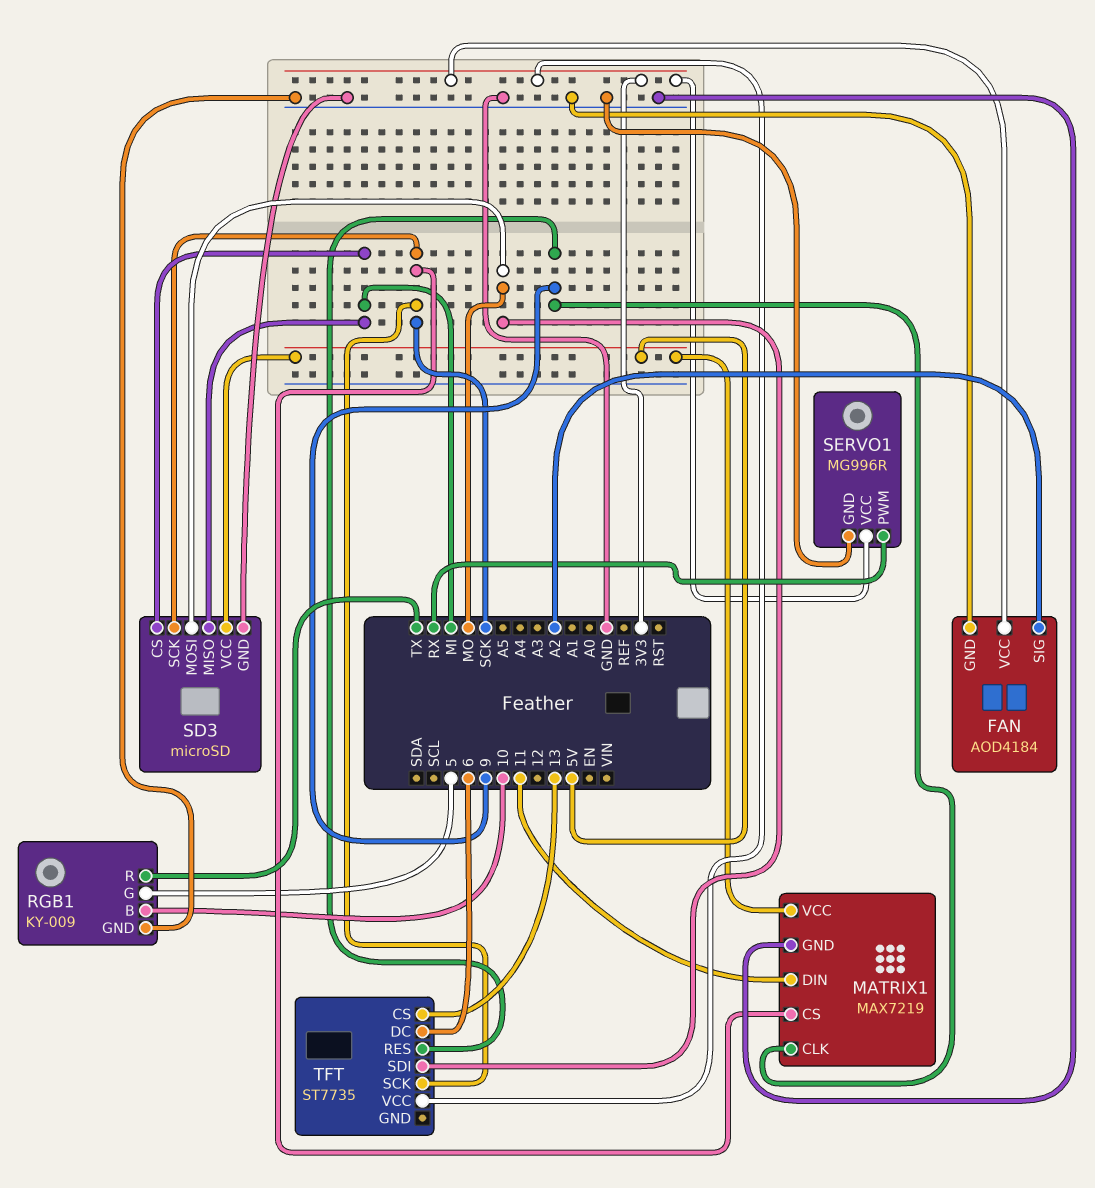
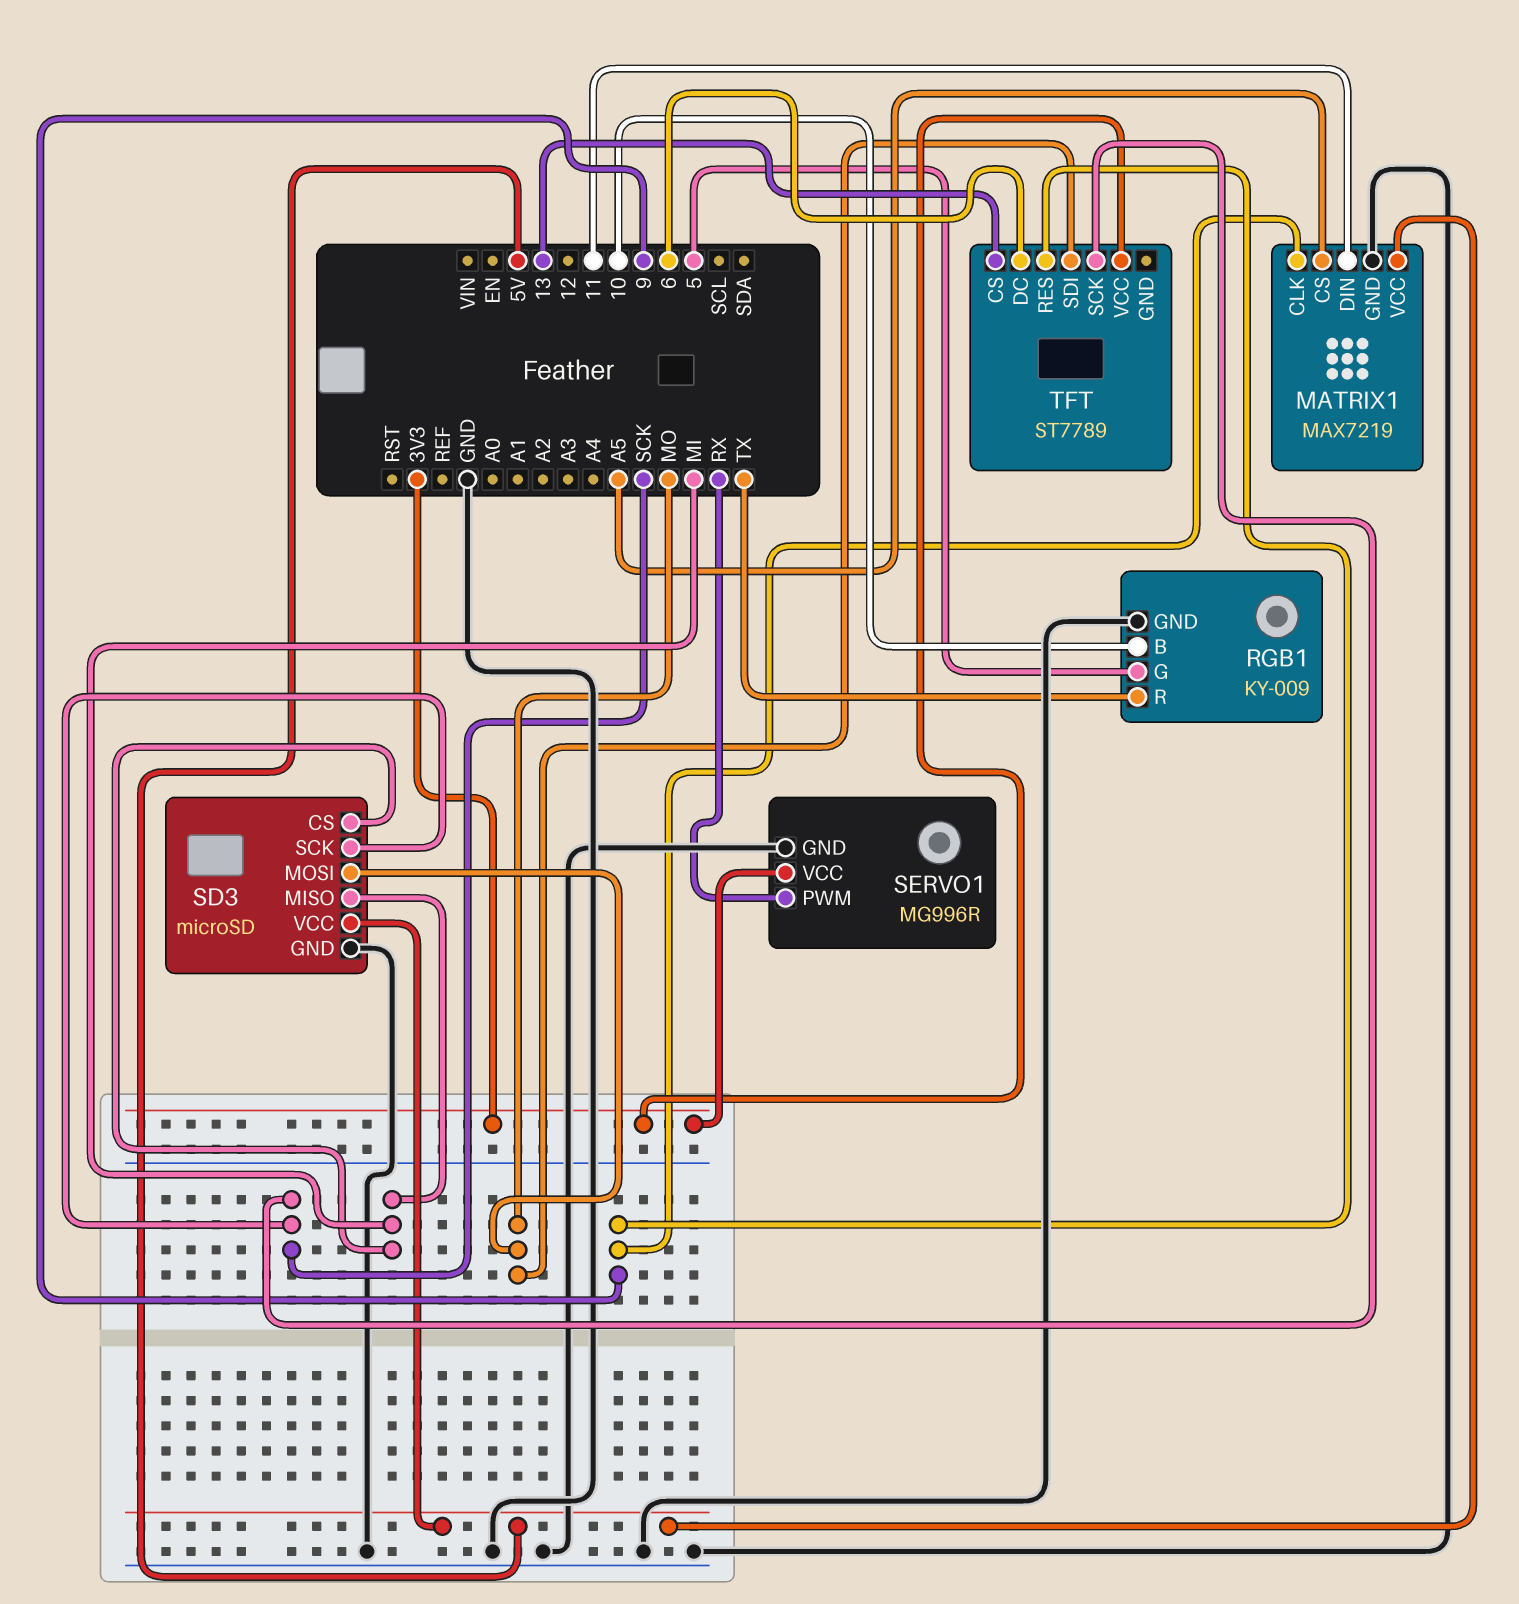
FAN: AOD4184 -> none
FAN pin GND: GND -> none
FAN pin SIG: A2 -> none
FAN pin VCC: 3V3 -> none
MATRIX1 pin CS: SCK -> A5
TFT: ST7735 -> ST7789

